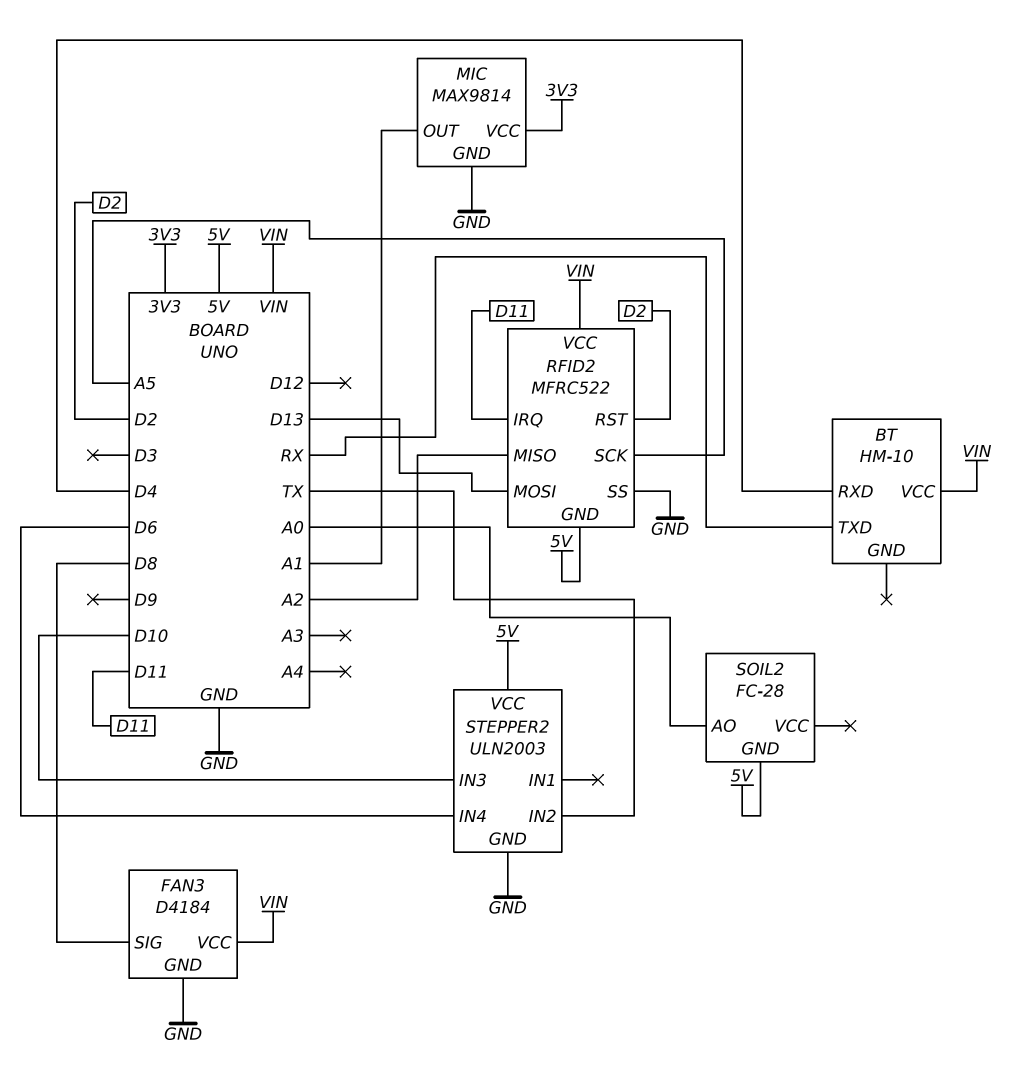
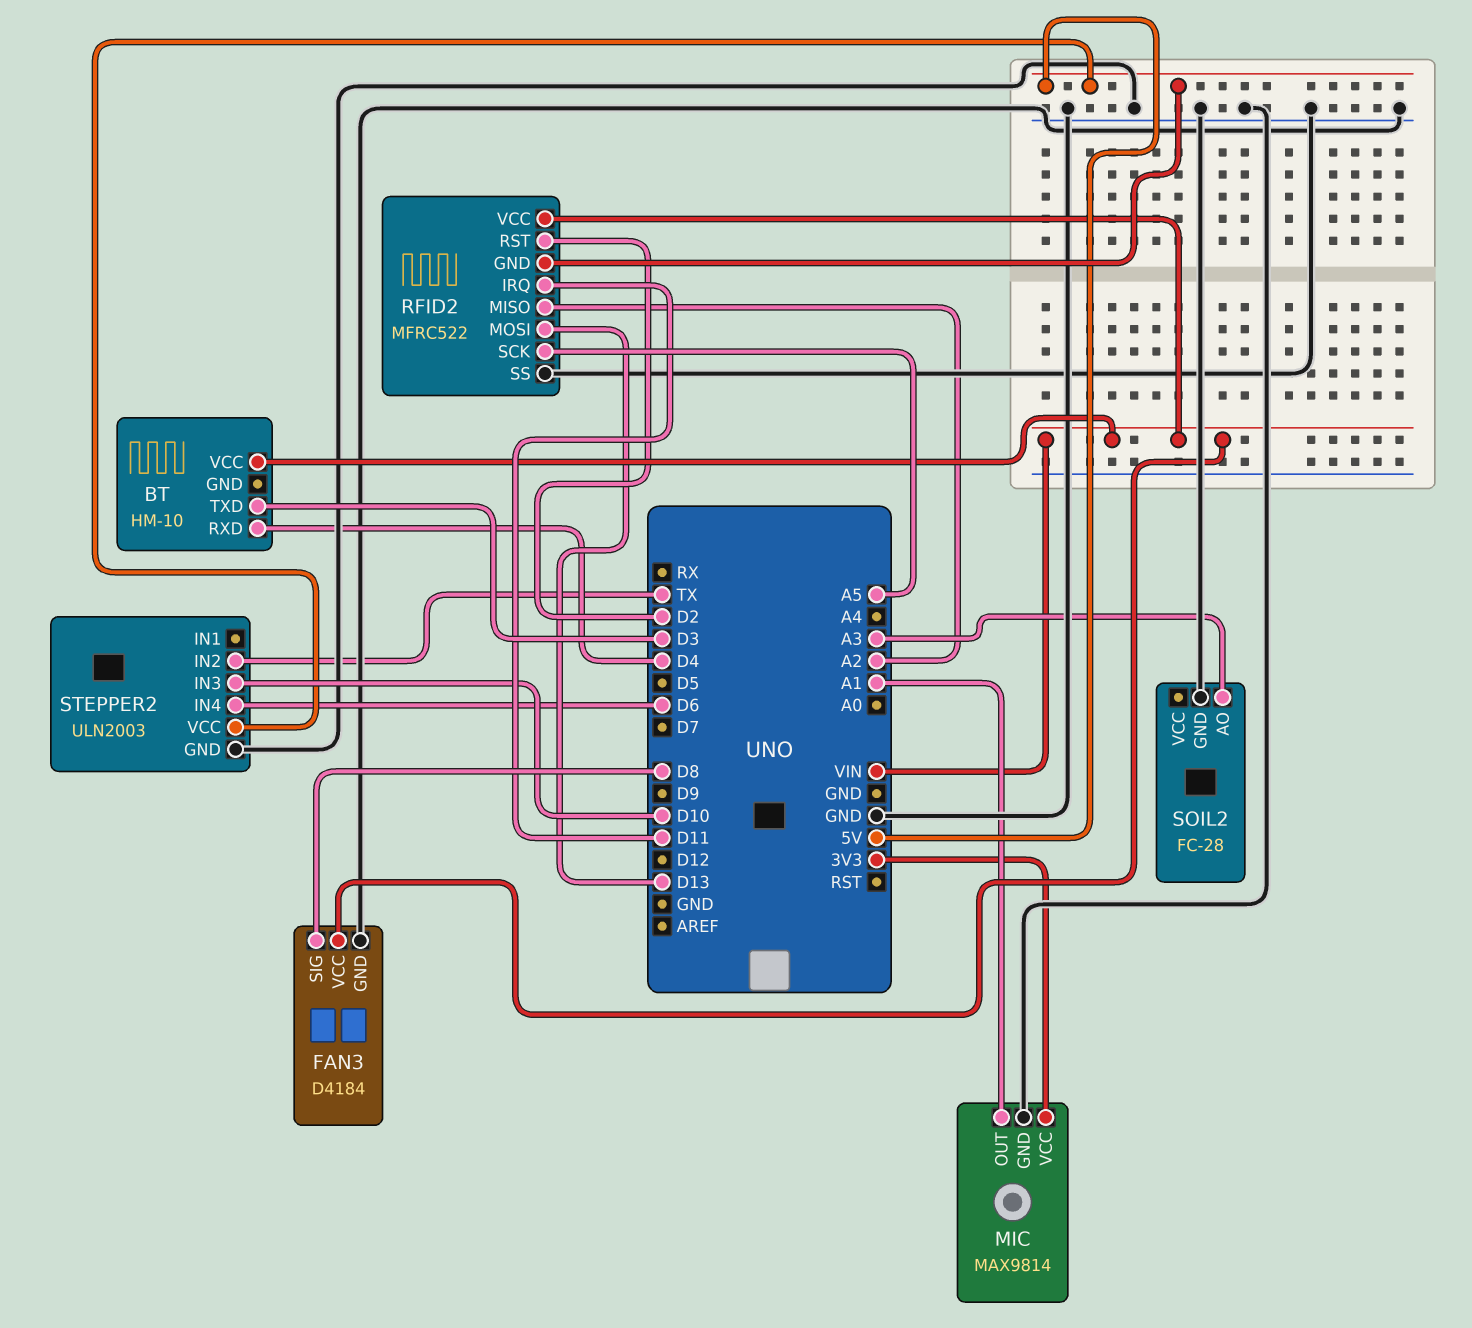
BT pin TXD: RX -> D3
SOIL2 pin AO: A0 -> A3
SOIL2 pin GND: 5V -> GND

